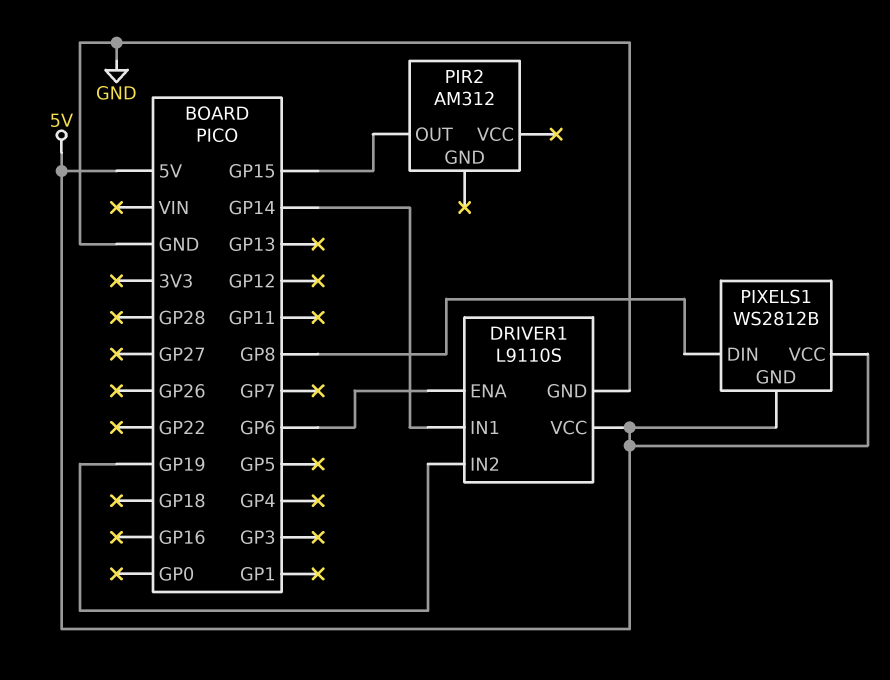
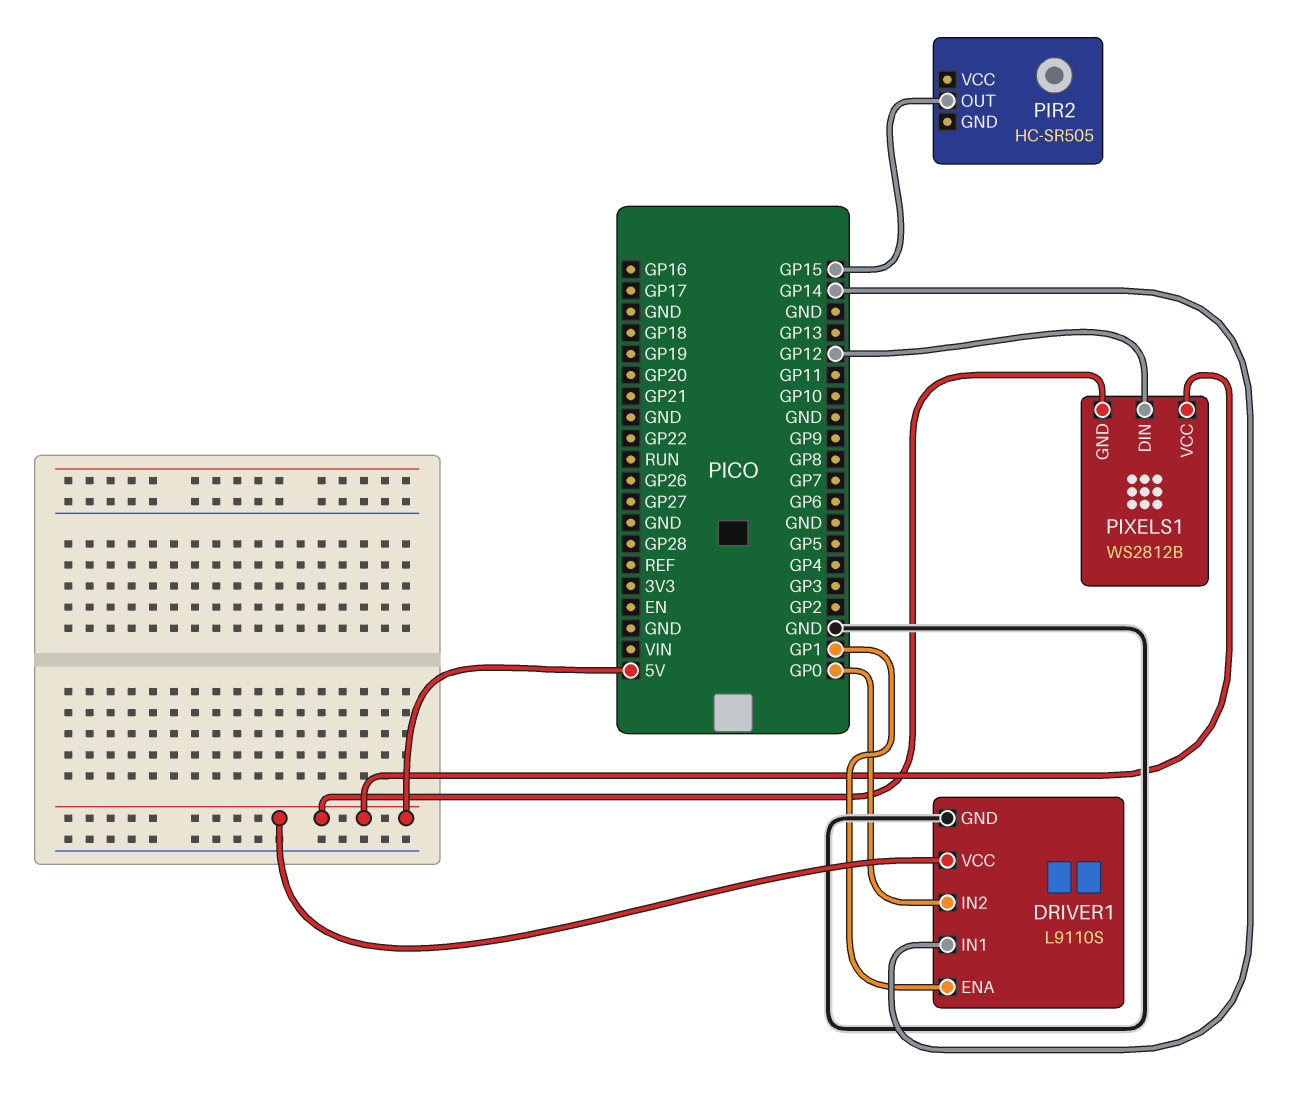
DRIVER1 pin ENA: GP6 -> GP1
DRIVER1 pin IN2: GP19 -> GP0
PIR2: AM312 -> HC-SR505
PIXELS1 pin DIN: GP8 -> GP12

